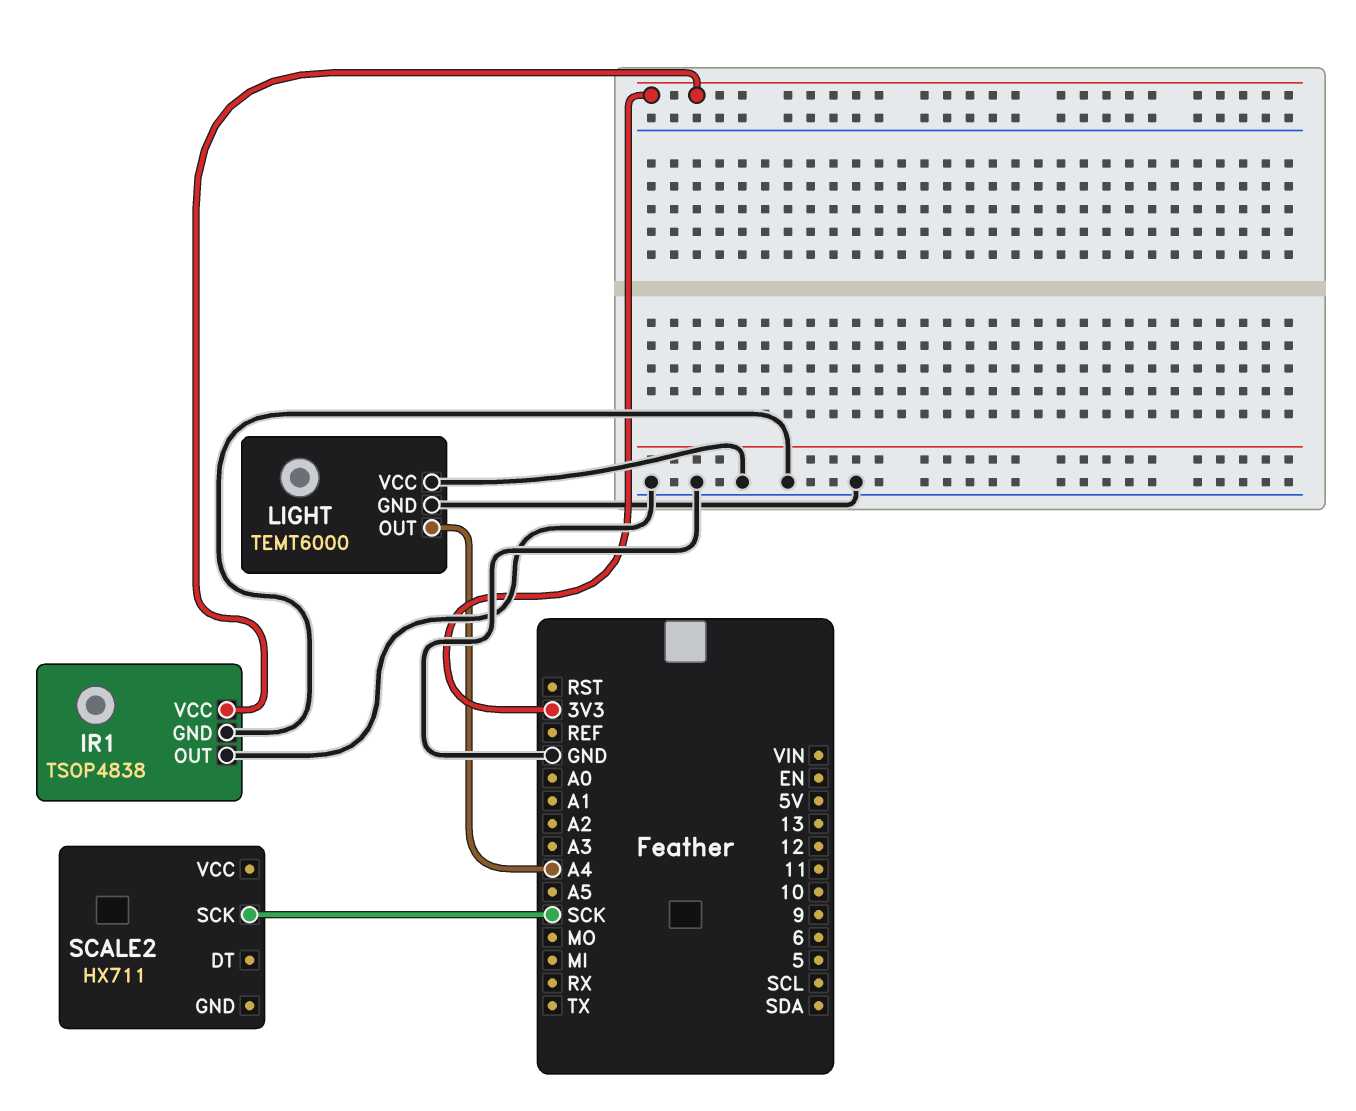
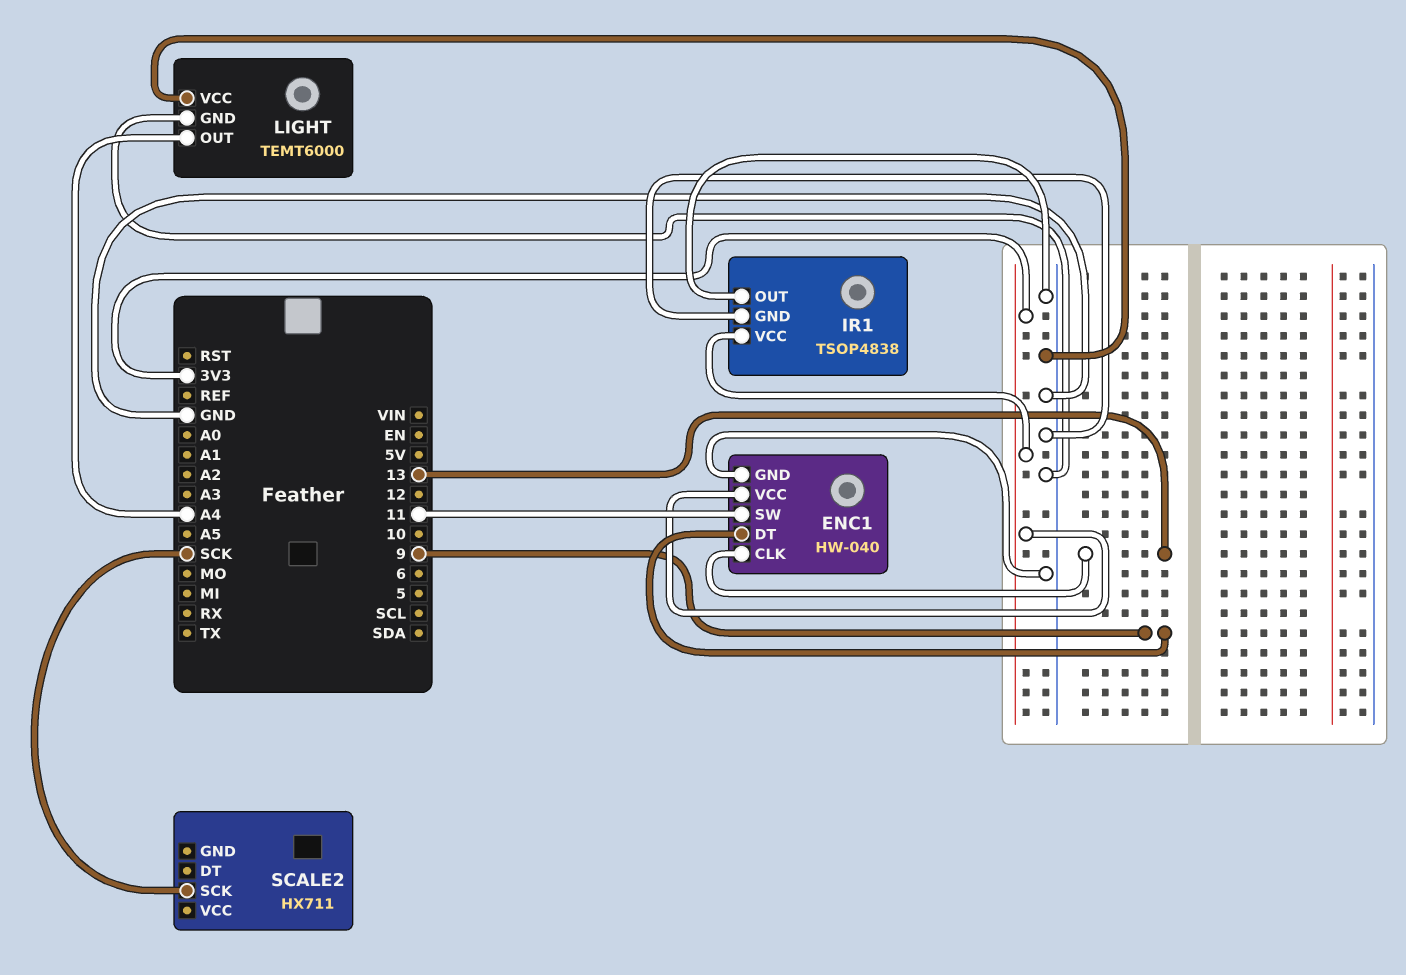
ENC1: none -> HW-040
ENC1 pin CLK: none -> 13
ENC1 pin DT: none -> 9
ENC1 pin GND: none -> GND
ENC1 pin SW: none -> 11
ENC1 pin VCC: none -> 3V3

